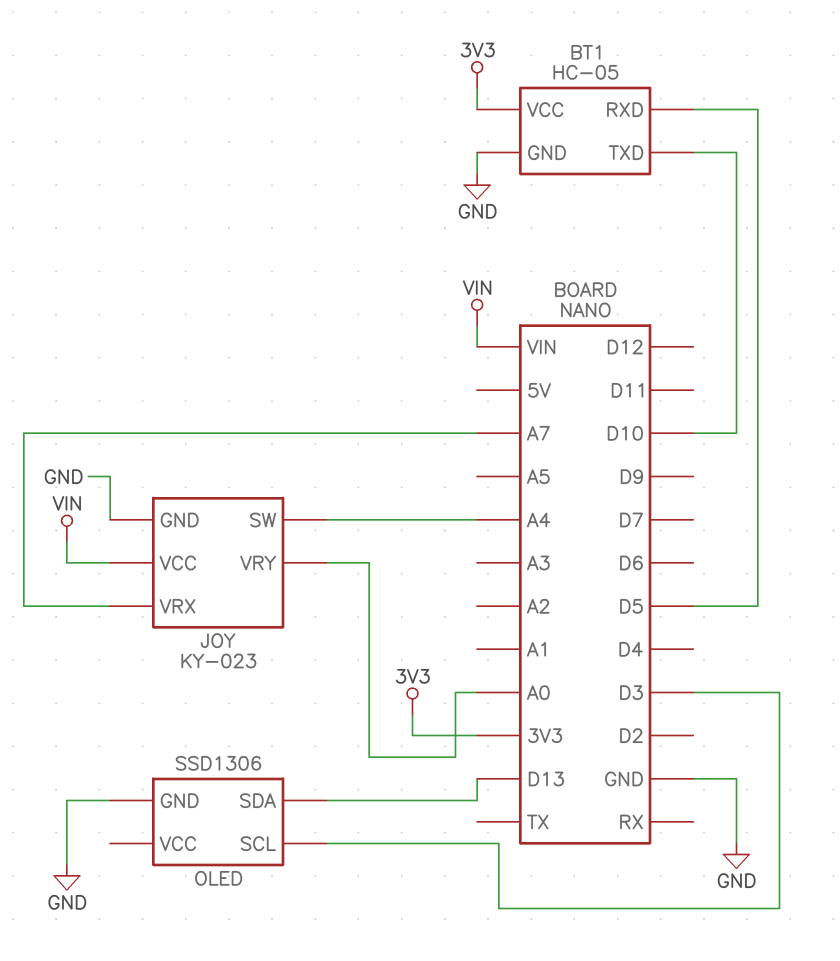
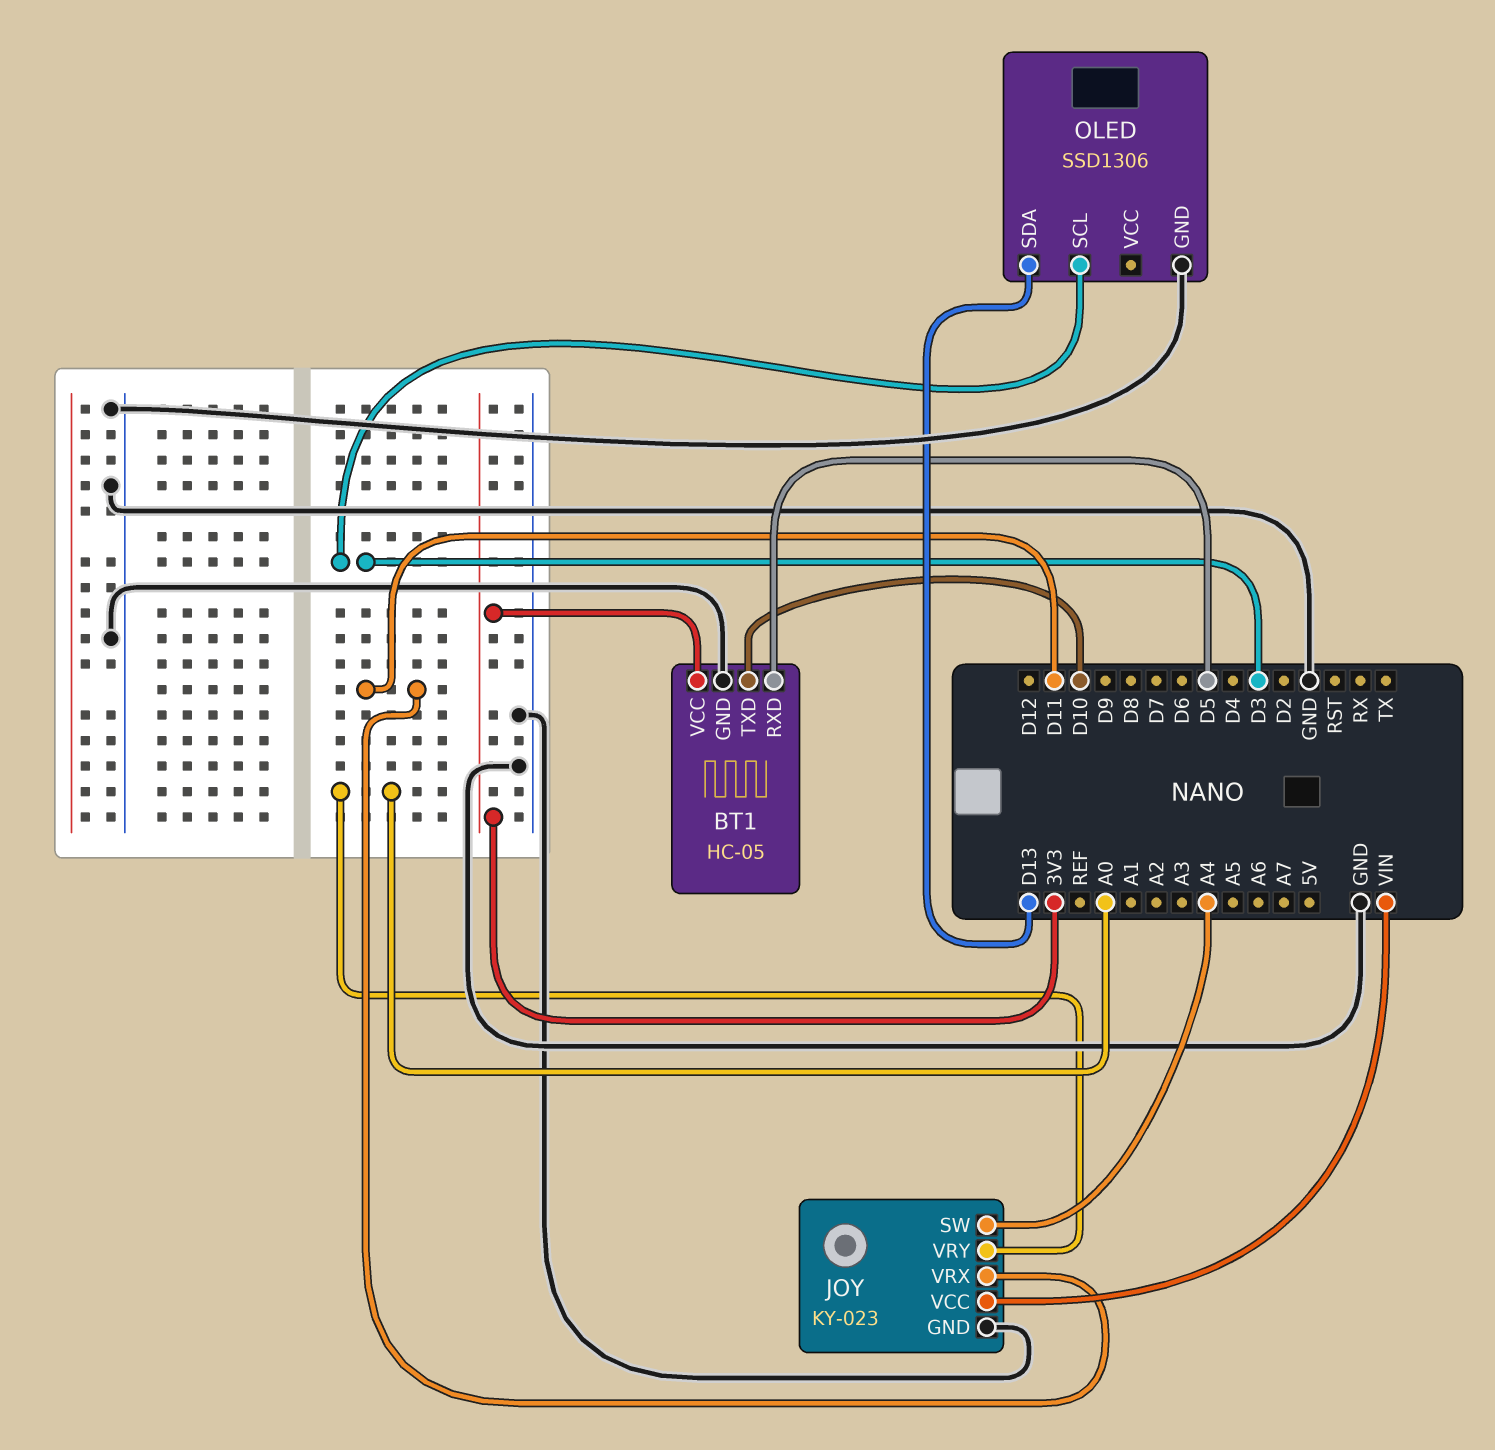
JOY pin VRX: A7 -> D11

